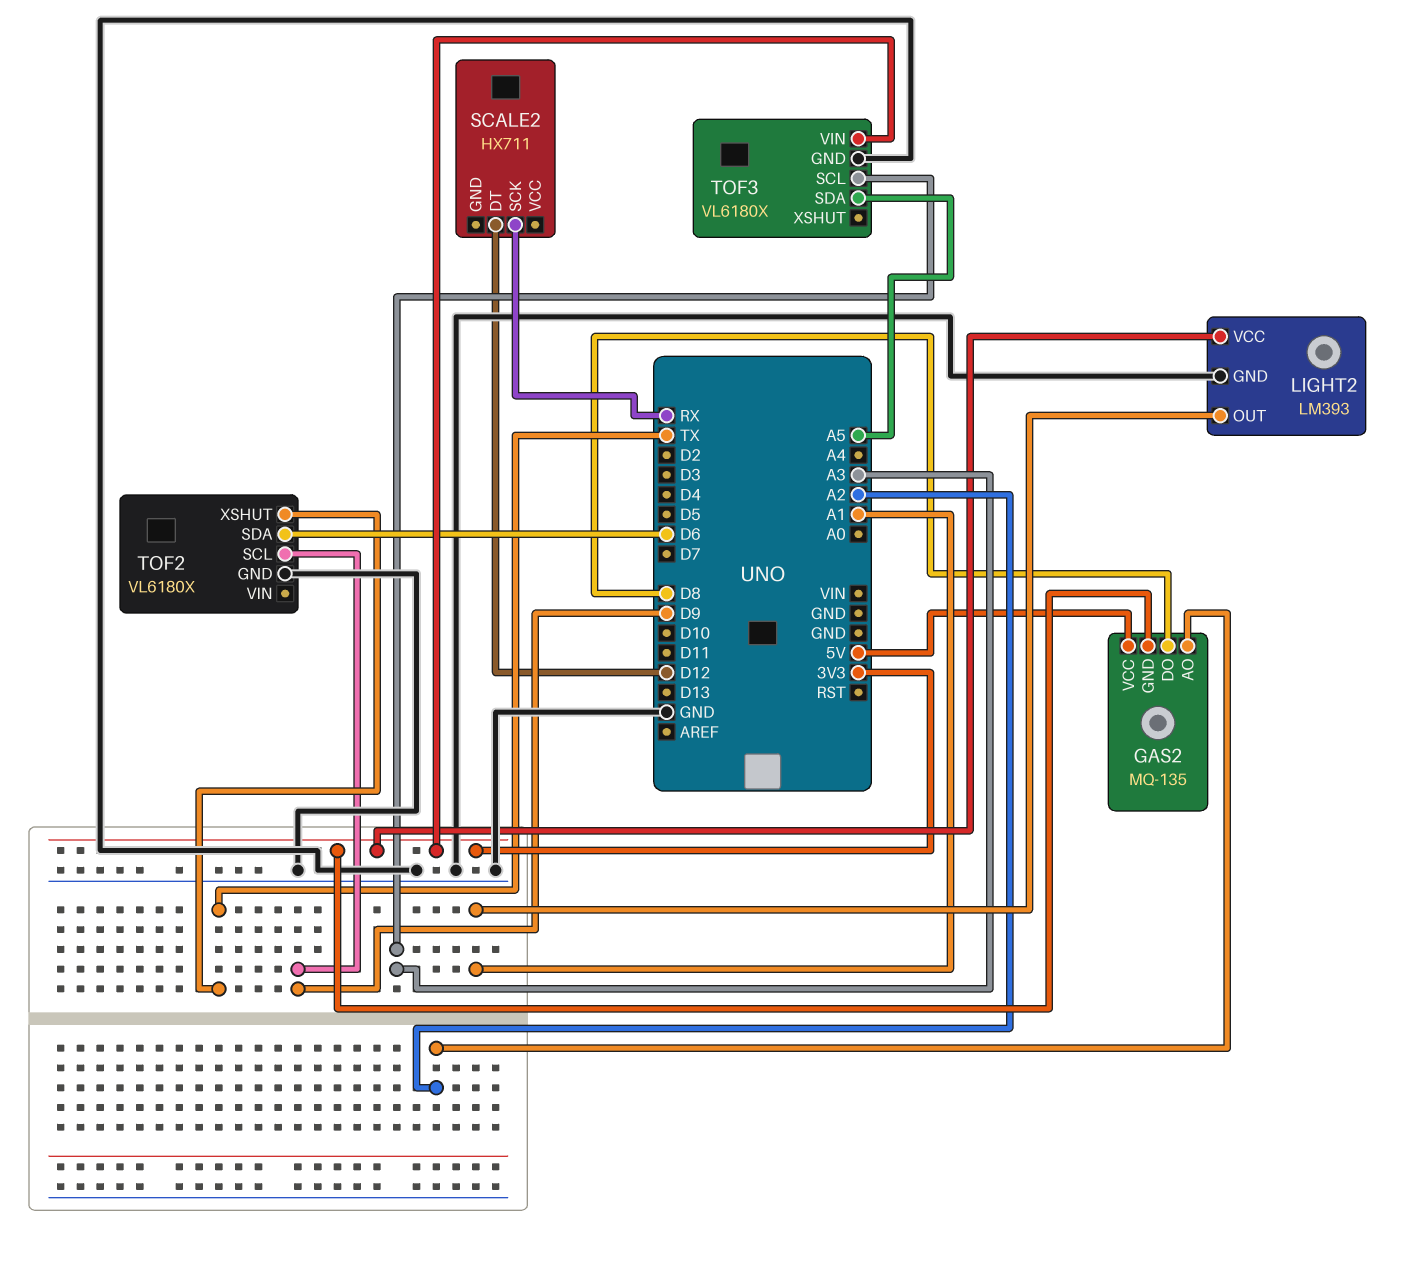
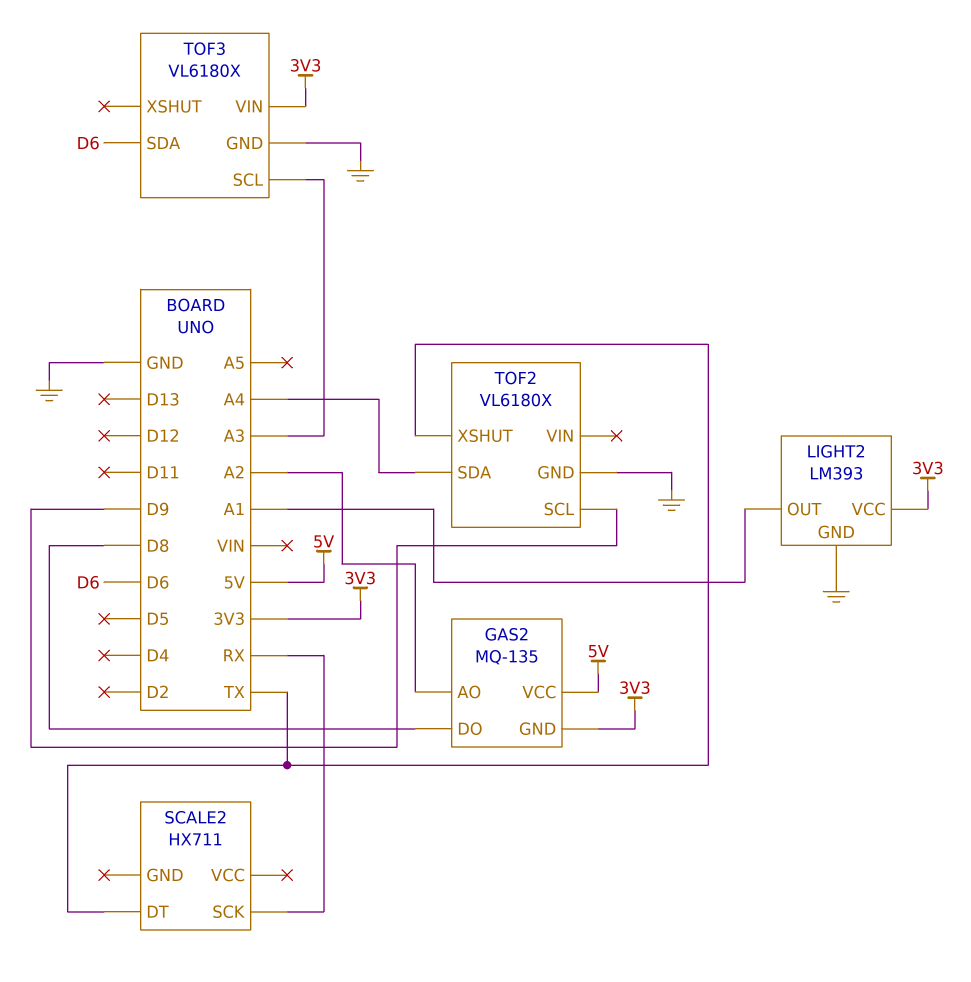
SCALE2 pin DT: D12 -> TX
TOF2 pin SDA: D6 -> A4
TOF3 pin SDA: A5 -> D6

